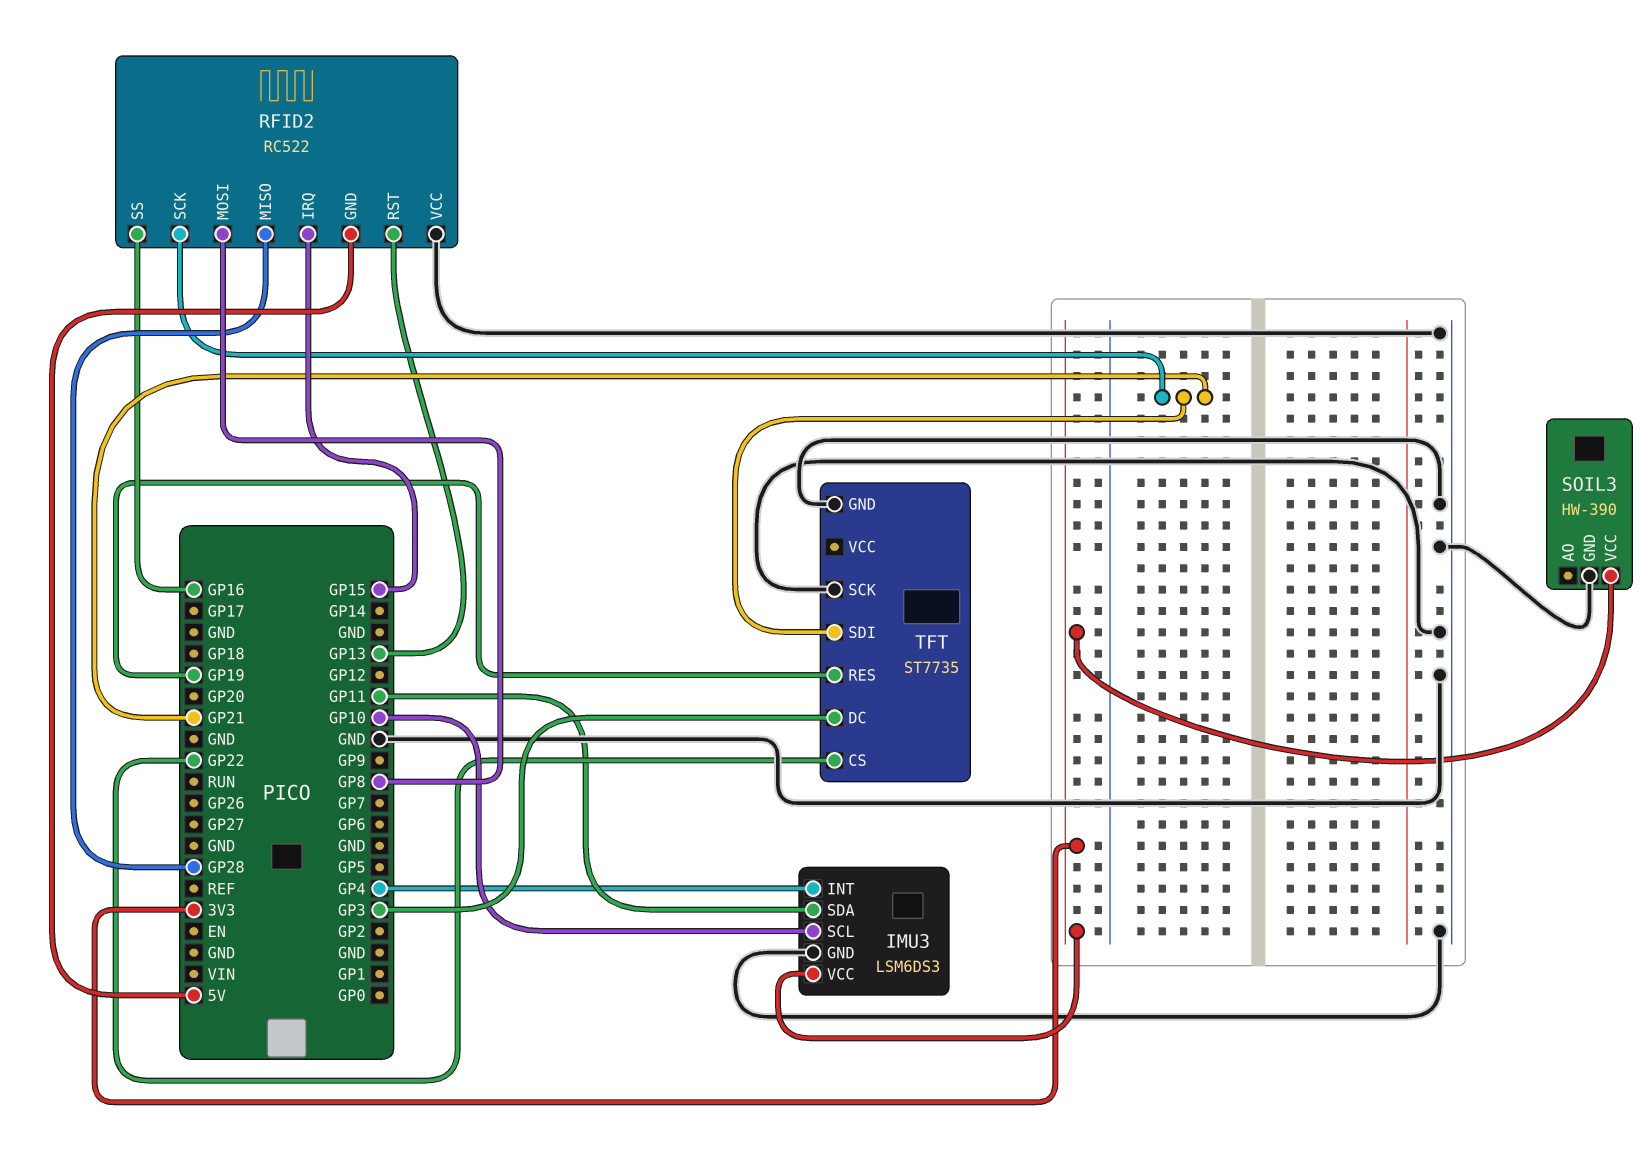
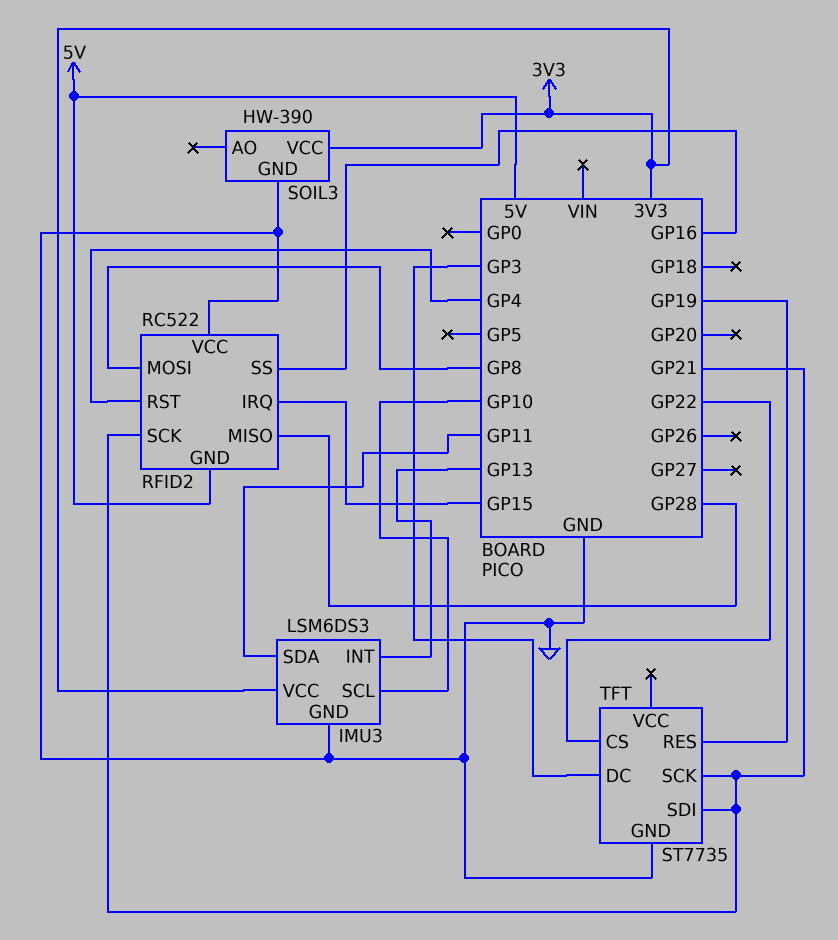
IMU3 pin INT: GP4 -> GP13
RFID2 pin RST: GP13 -> GP4
TFT pin SCK: GND -> GP21

